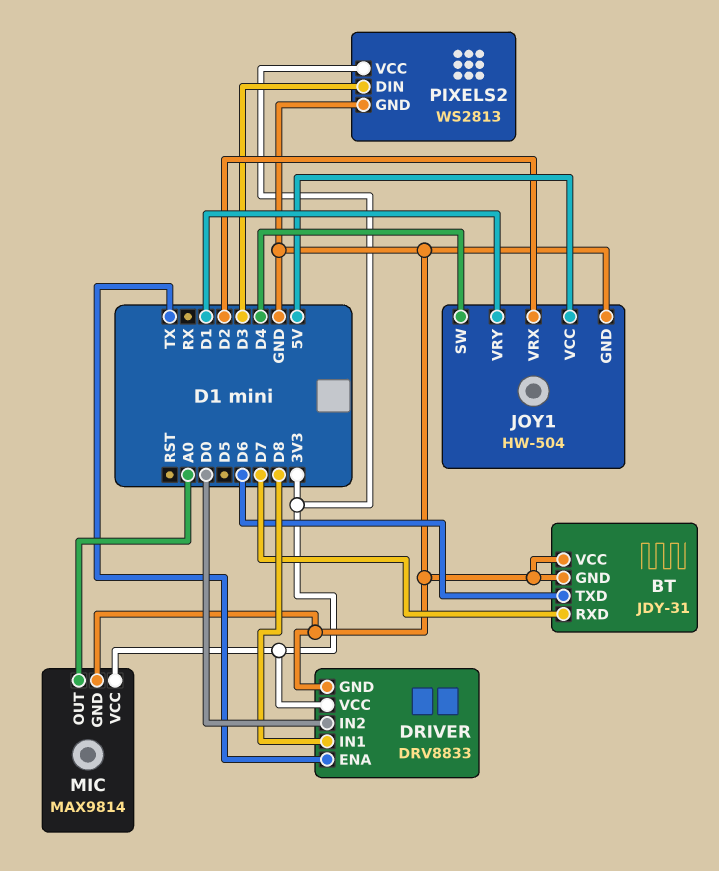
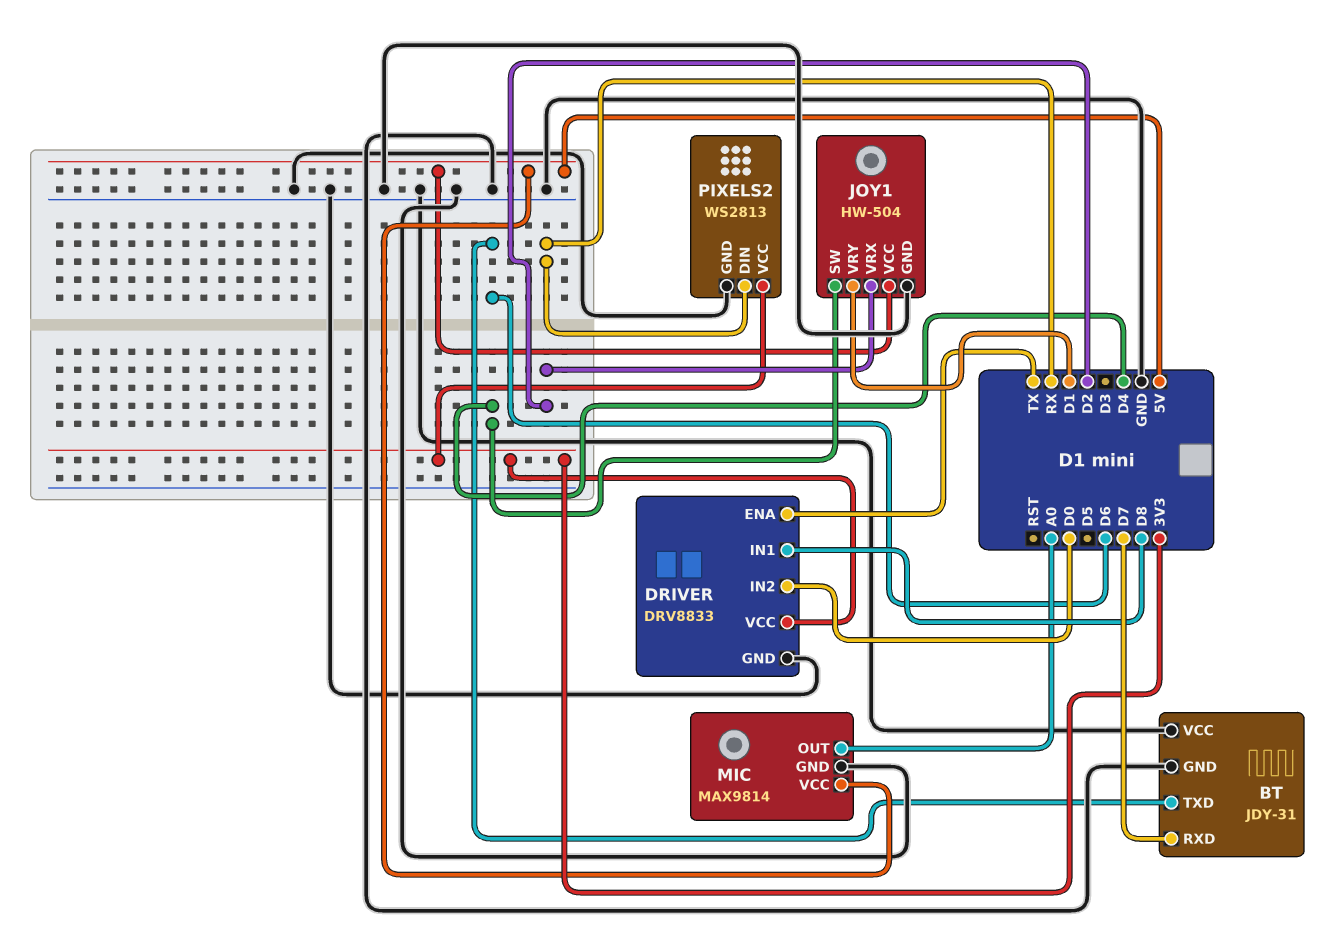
MIC pin VCC: 3V3 -> 5V
PIXELS2 pin DIN: D3 -> RX

